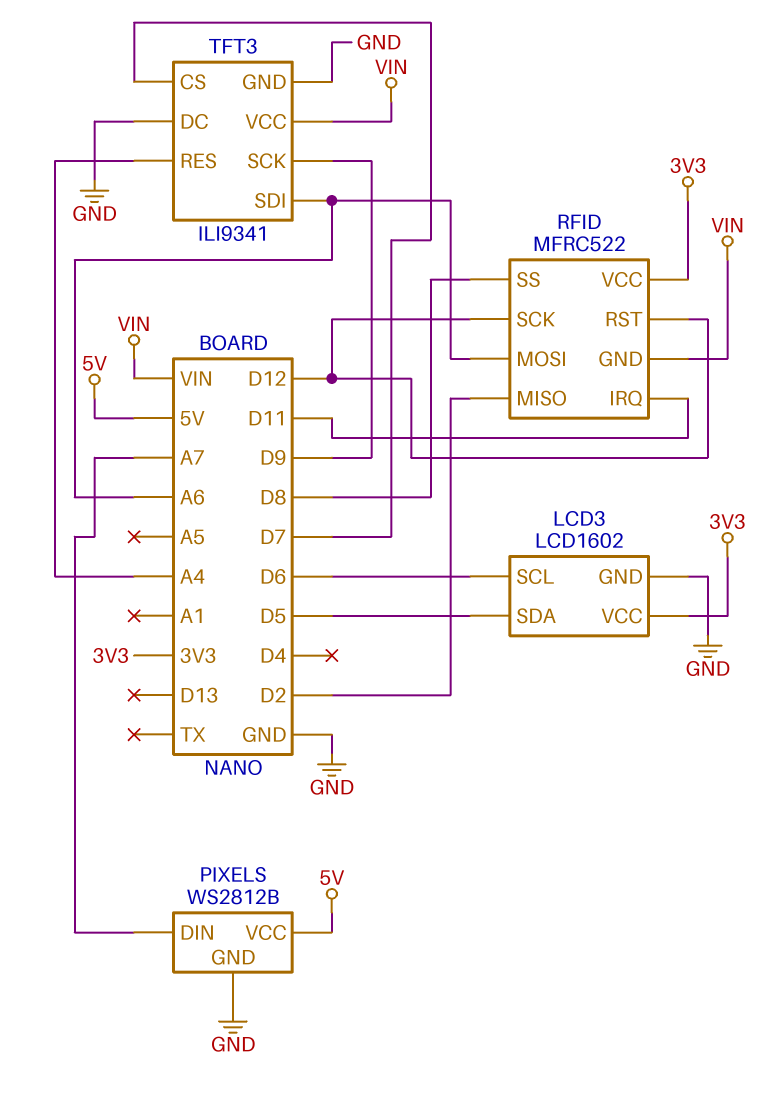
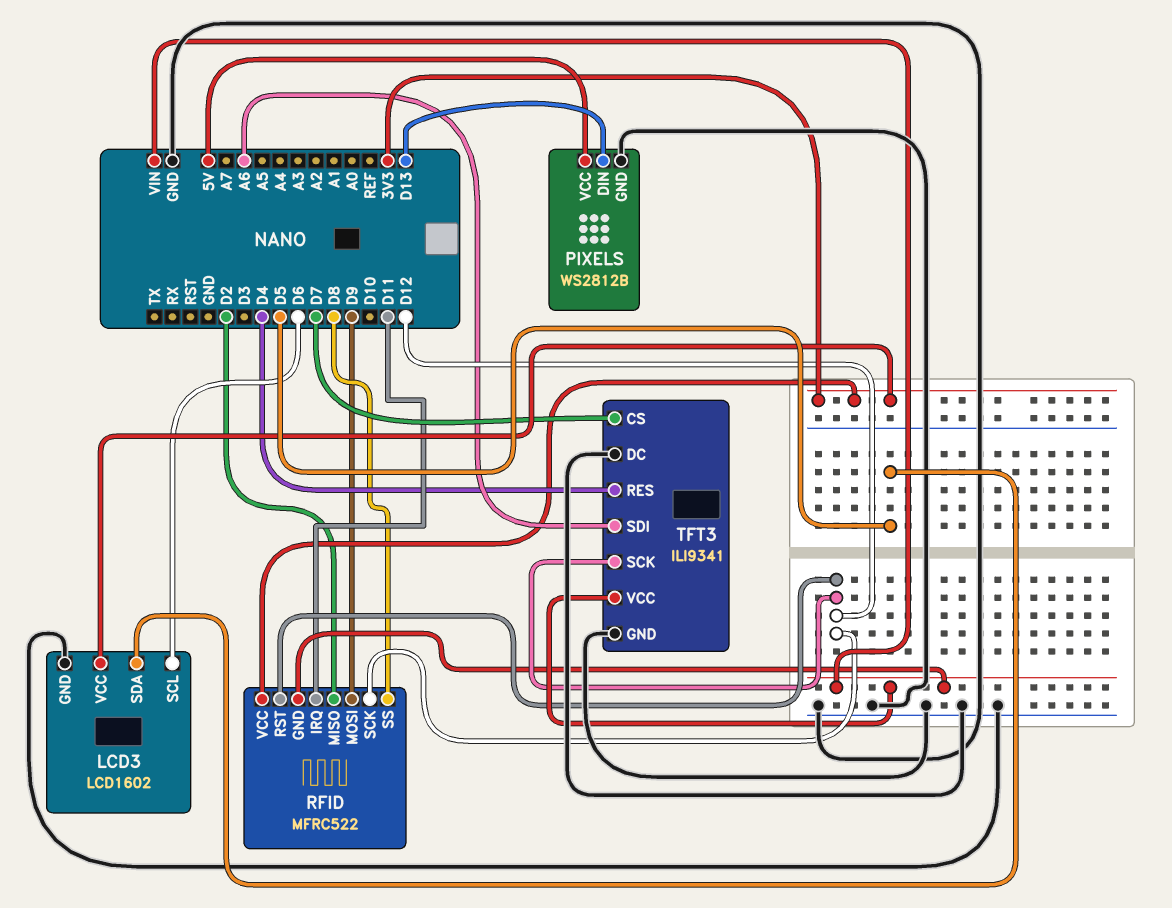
PIXELS pin DIN: A7 -> D13
RFID pin MOSI: A6 -> D9
TFT3 pin RES: A4 -> D4
TFT3 pin SCK: D9 -> D12

